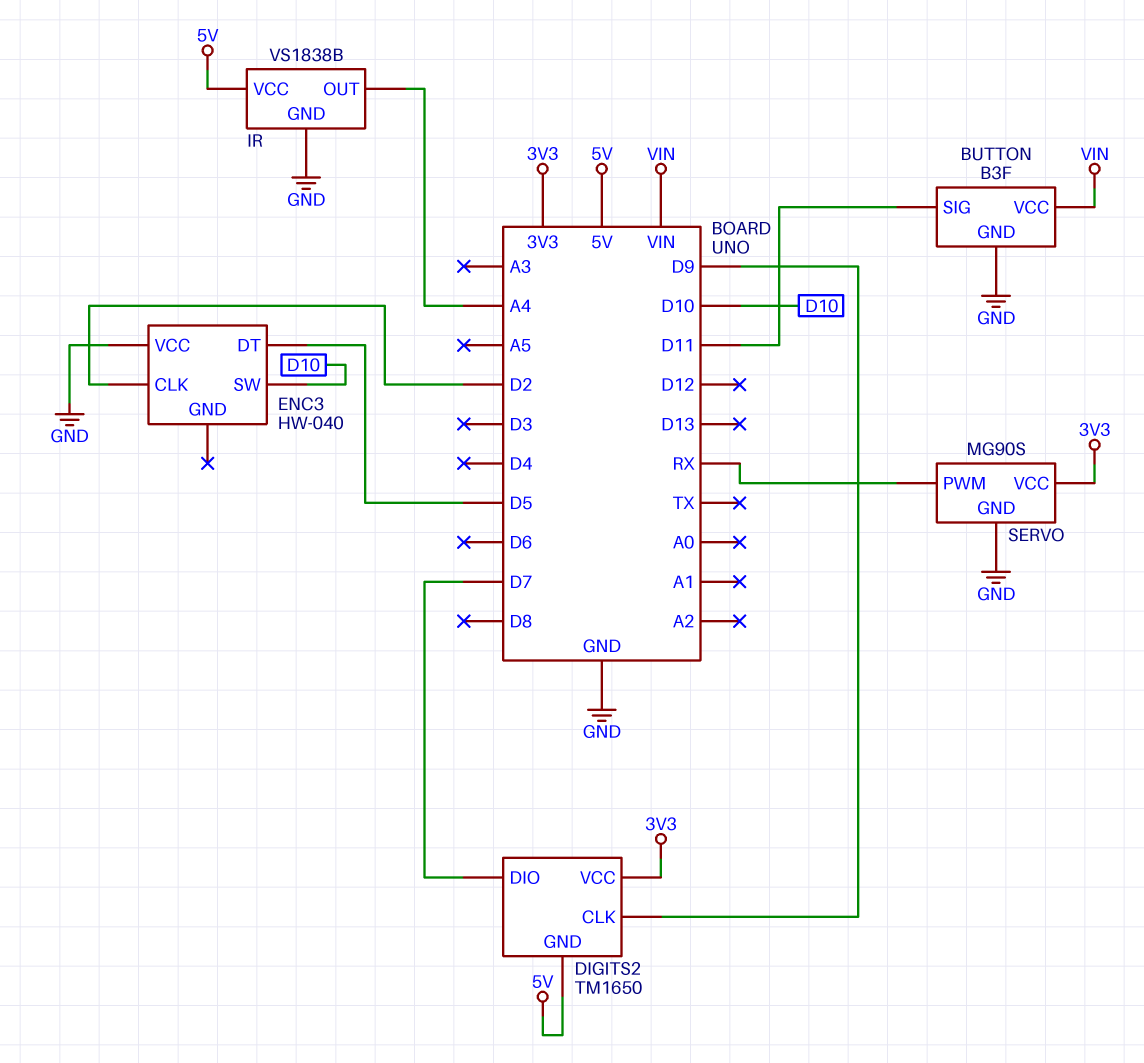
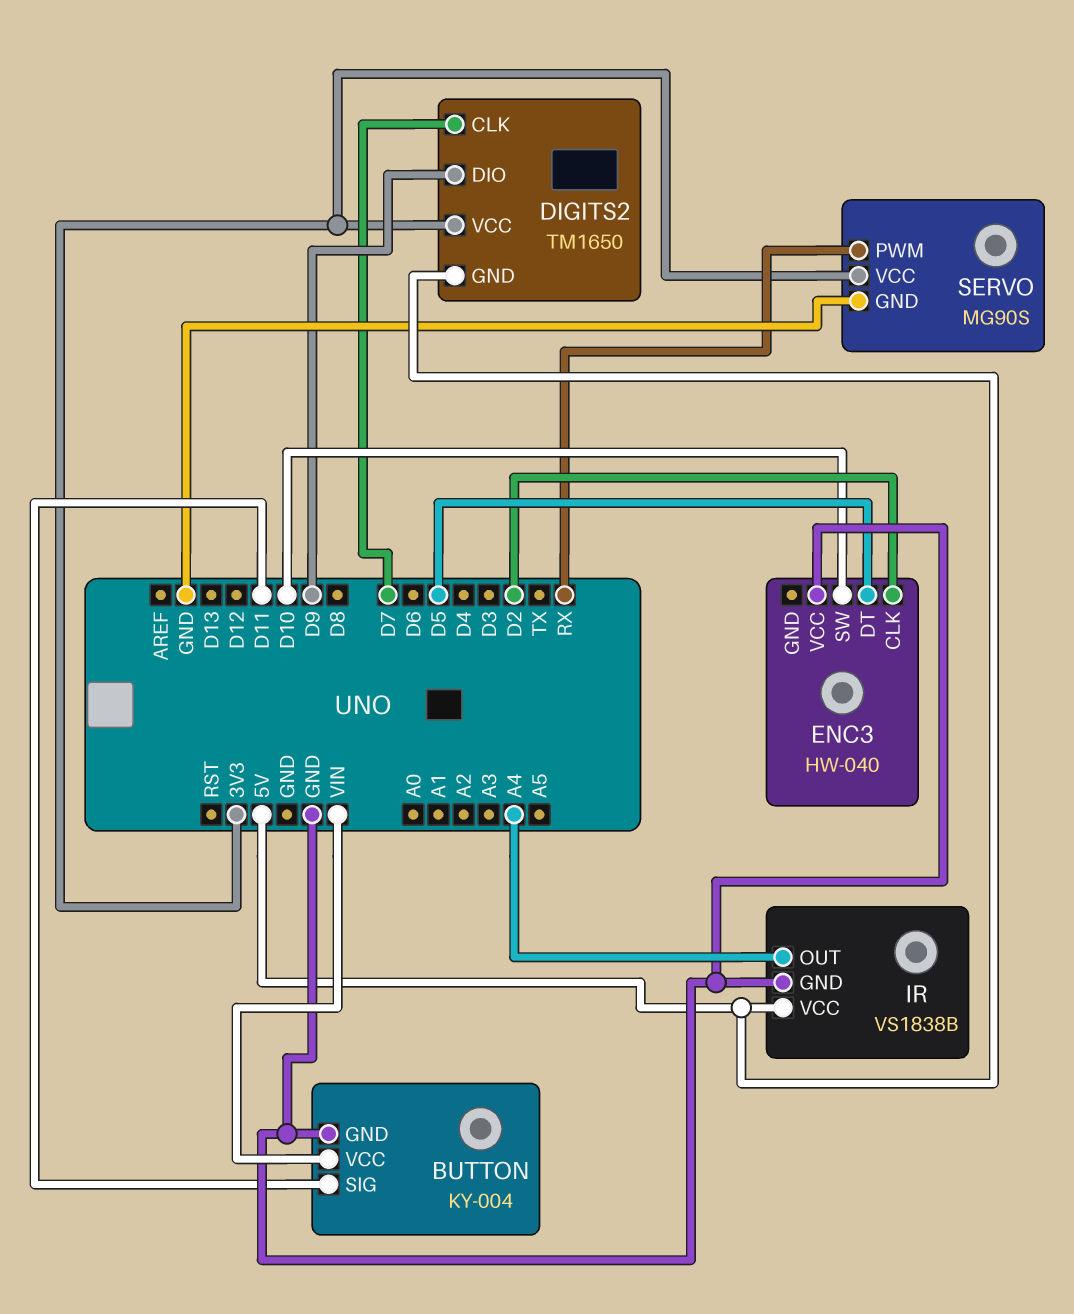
BUTTON: B3F -> KY-004
DIGITS2 pin CLK: D9 -> D7
DIGITS2 pin DIO: D7 -> D9

